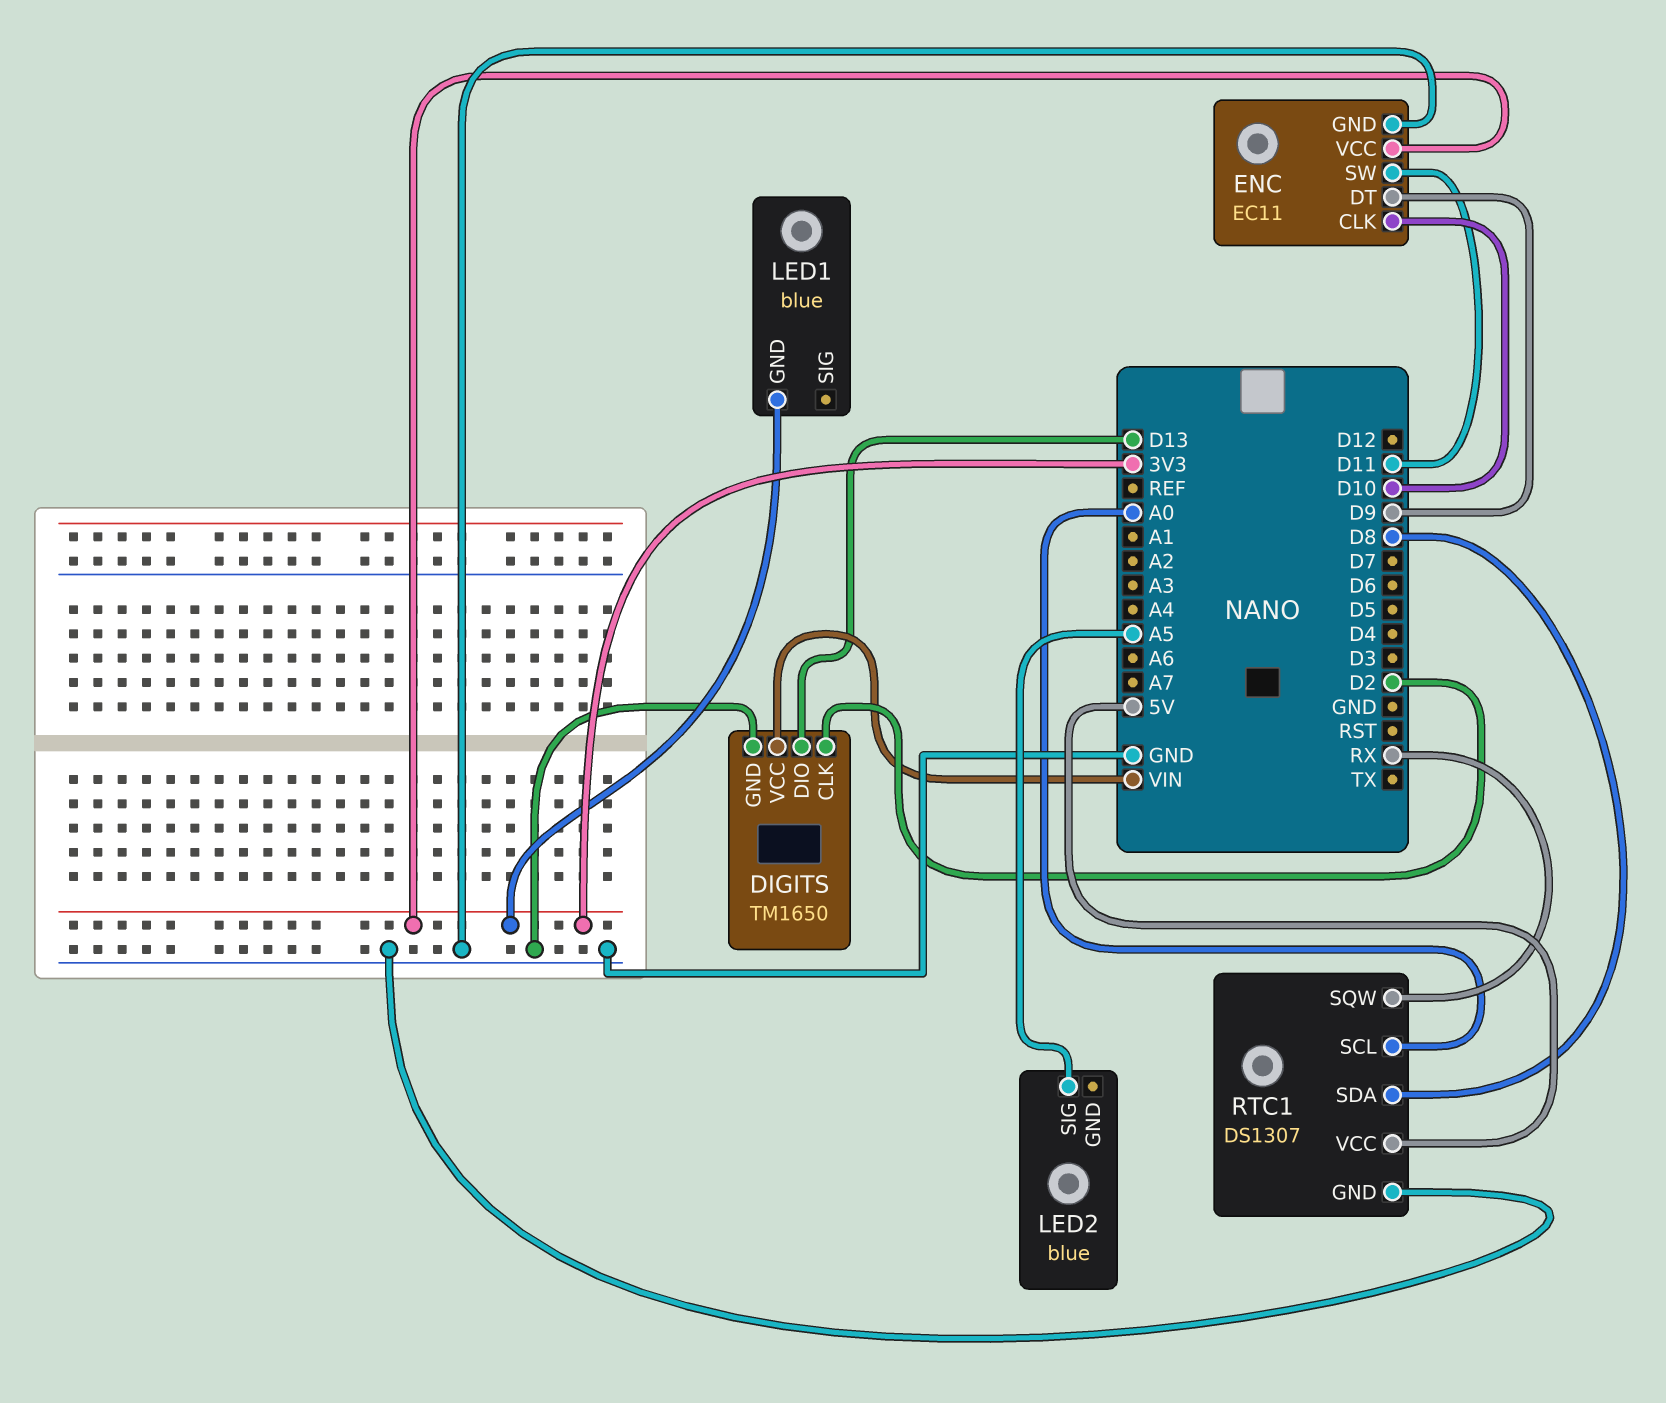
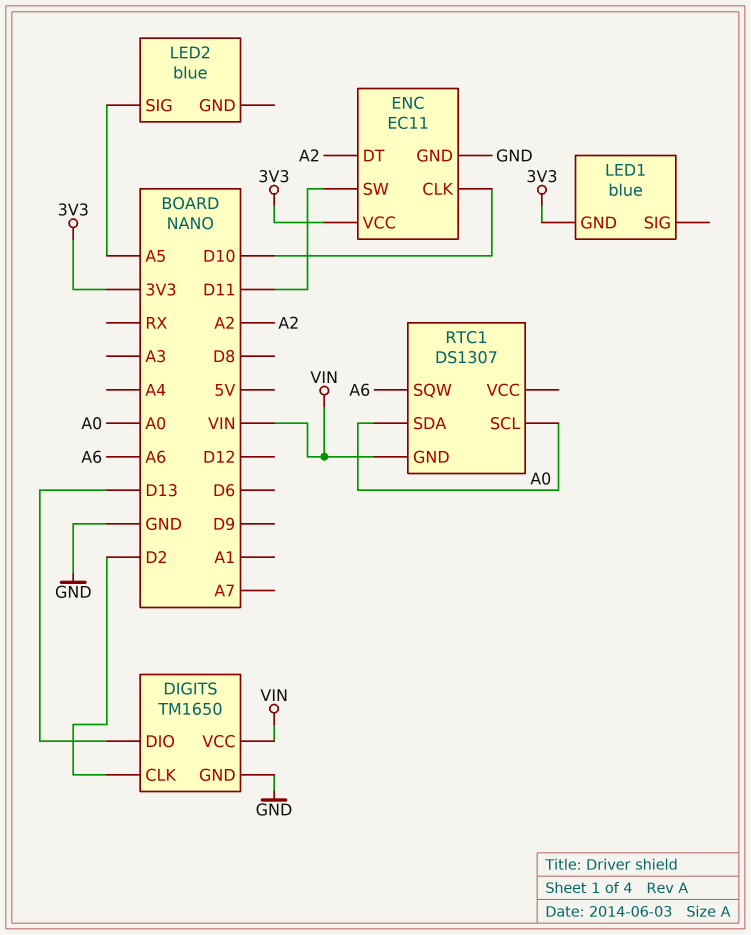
ENC pin DT: D9 -> A2
RTC1 pin GND: GND -> VIN
RTC1 pin SDA: D8 -> A0
RTC1 pin SQW: RX -> A6
RTC1 pin VCC: 5V -> none

